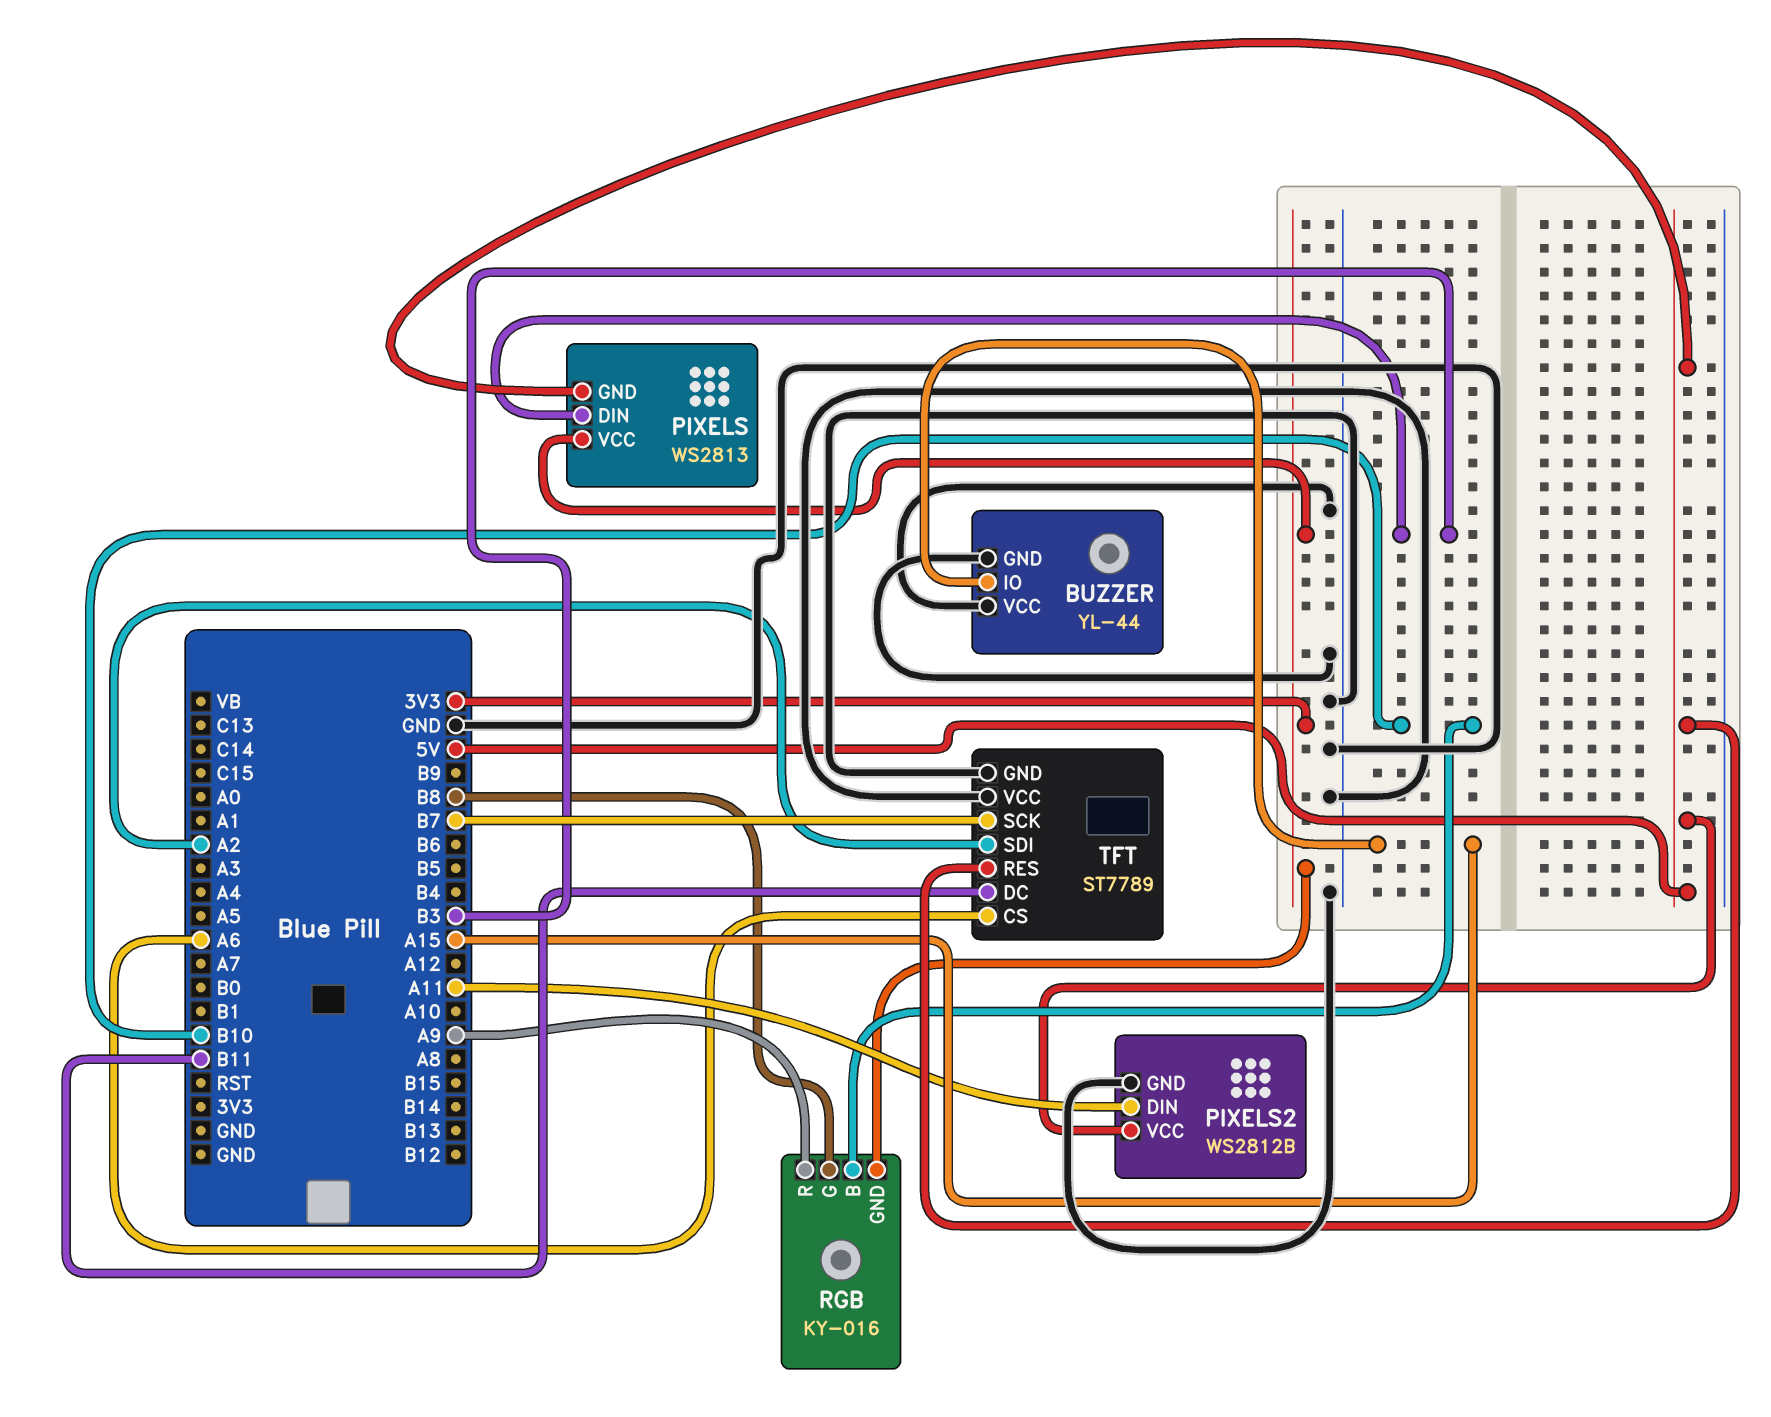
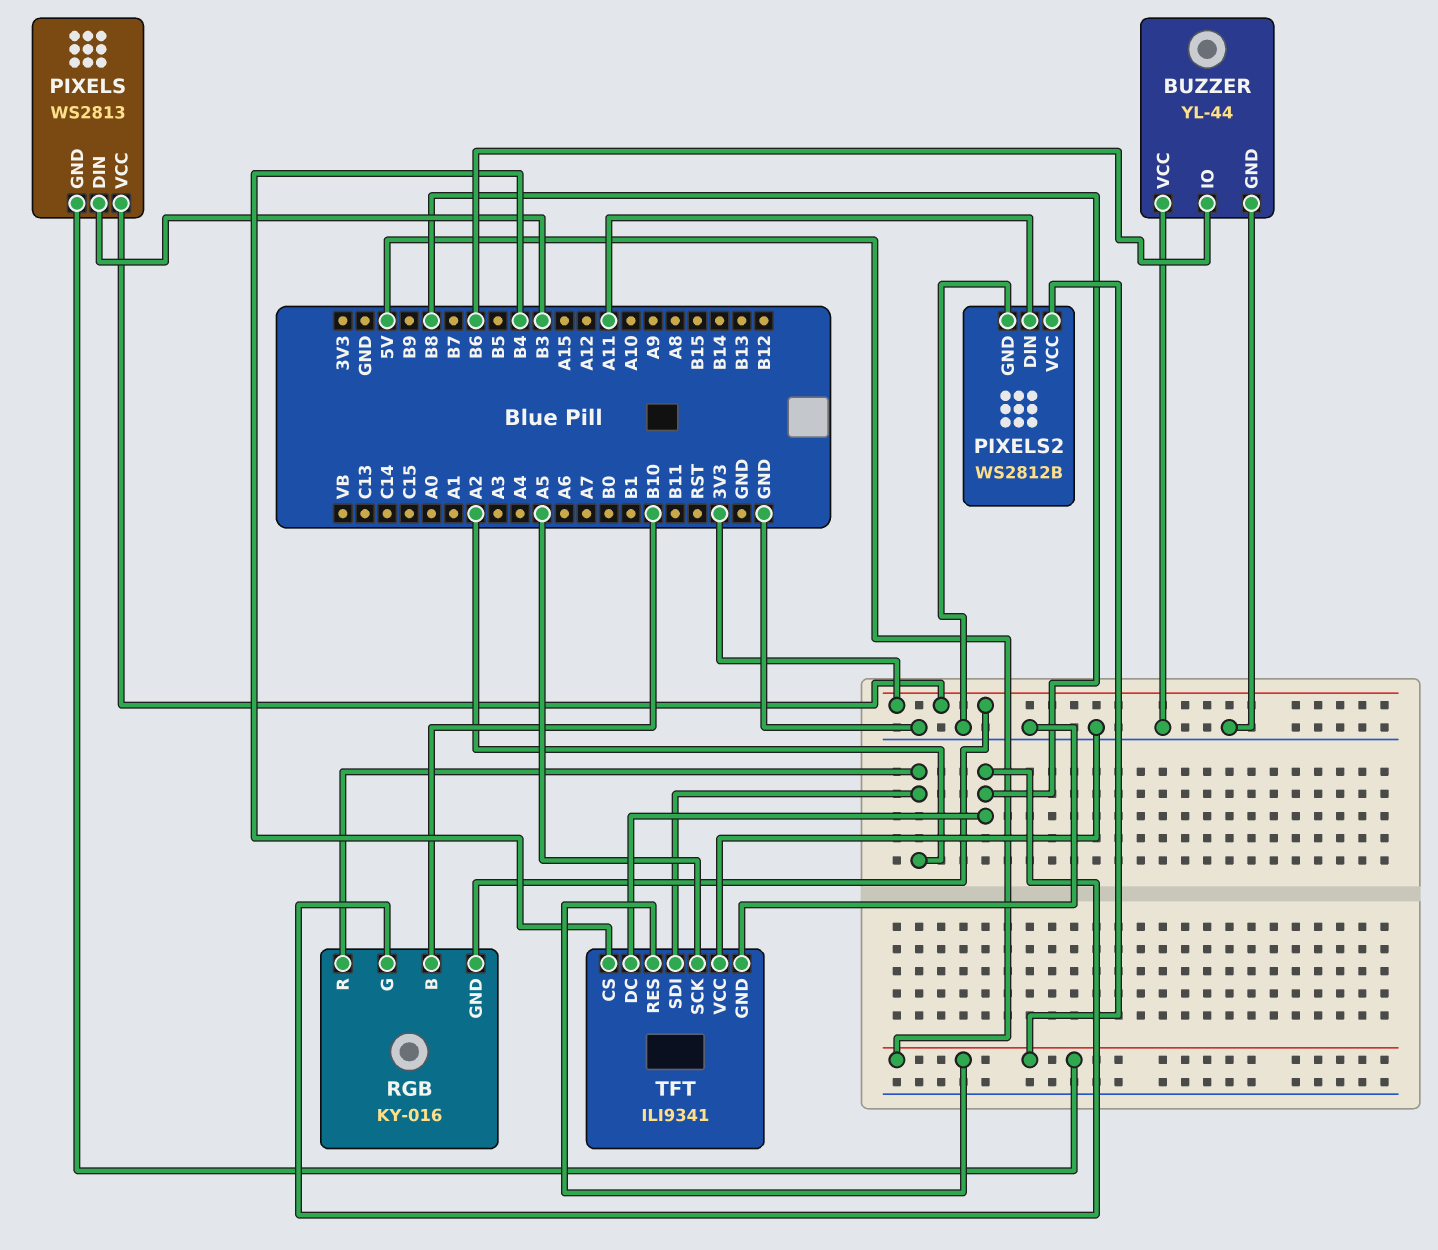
BUZZER pin IO: A15 -> B6
RGB pin R: A9 -> A2
TFT: ST7789 -> ILI9341
TFT pin CS: A6 -> B4
TFT pin DC: B11 -> B8
TFT pin SCK: B7 -> A5

